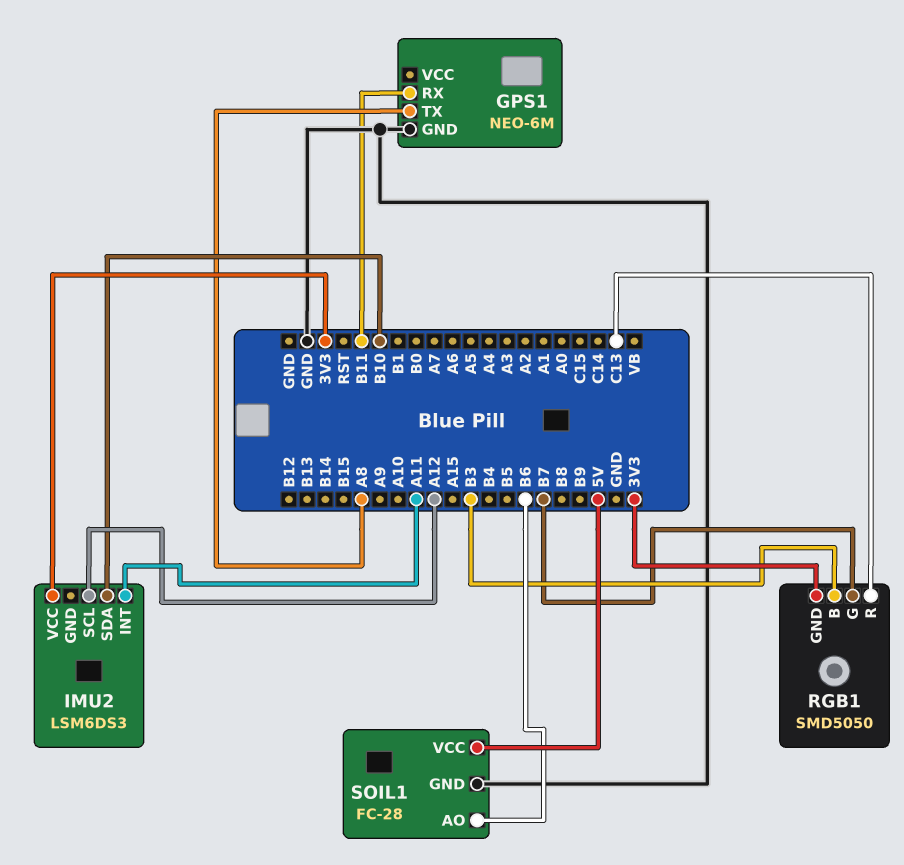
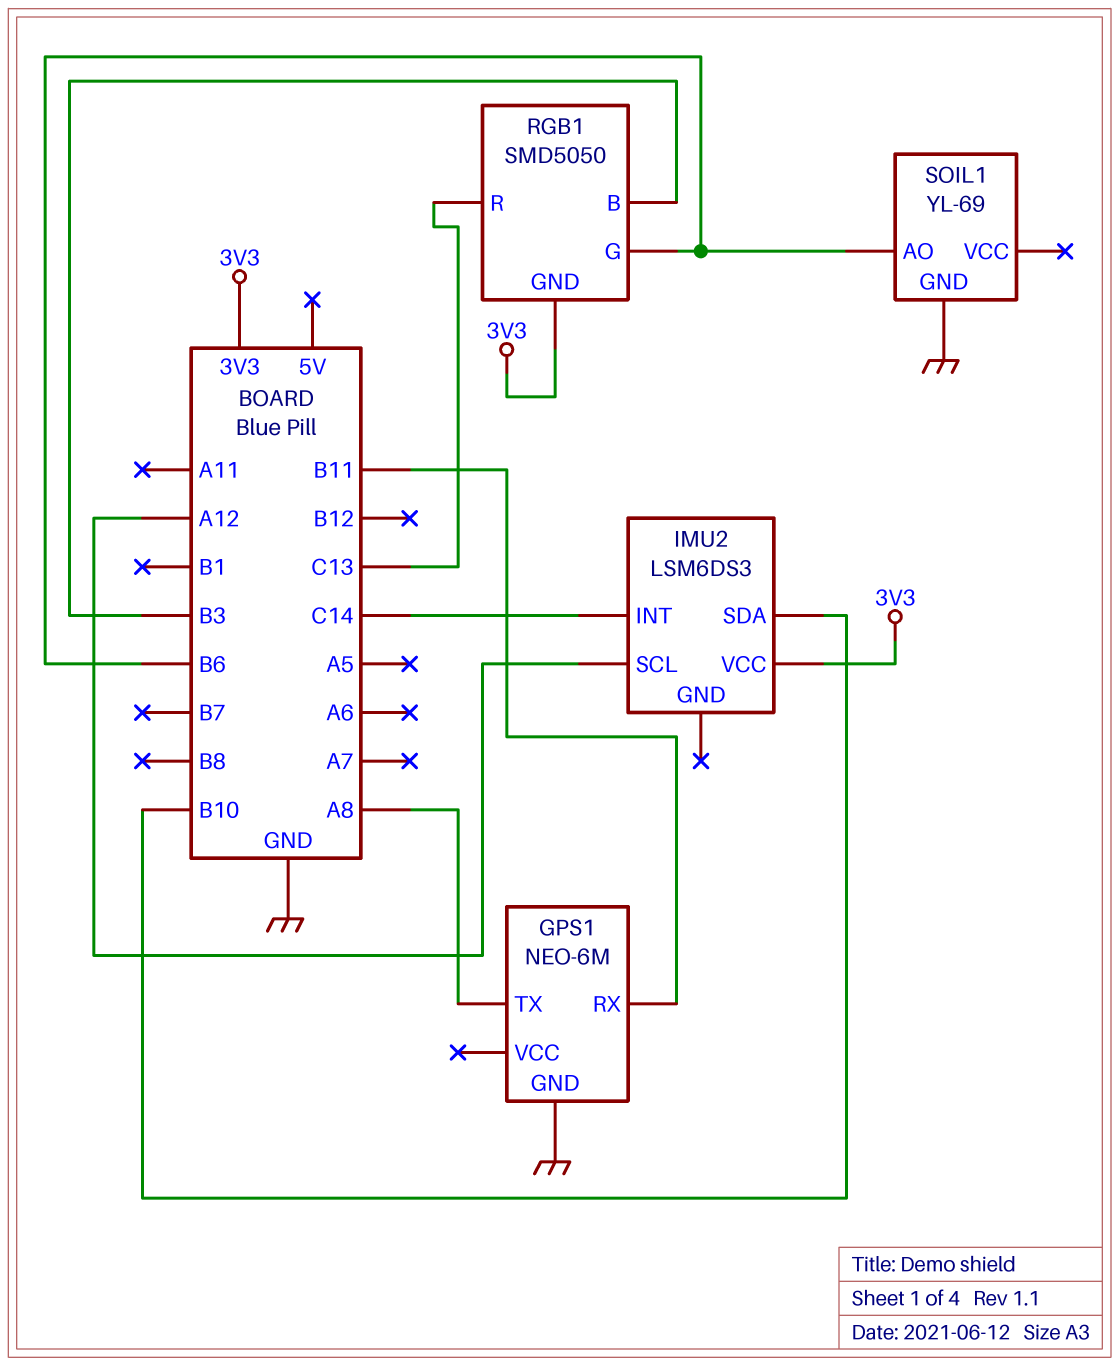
IMU2 pin INT: A11 -> C14
RGB1 pin G: B7 -> B6
SOIL1: FC-28 -> YL-69
SOIL1 pin VCC: 5V -> none

